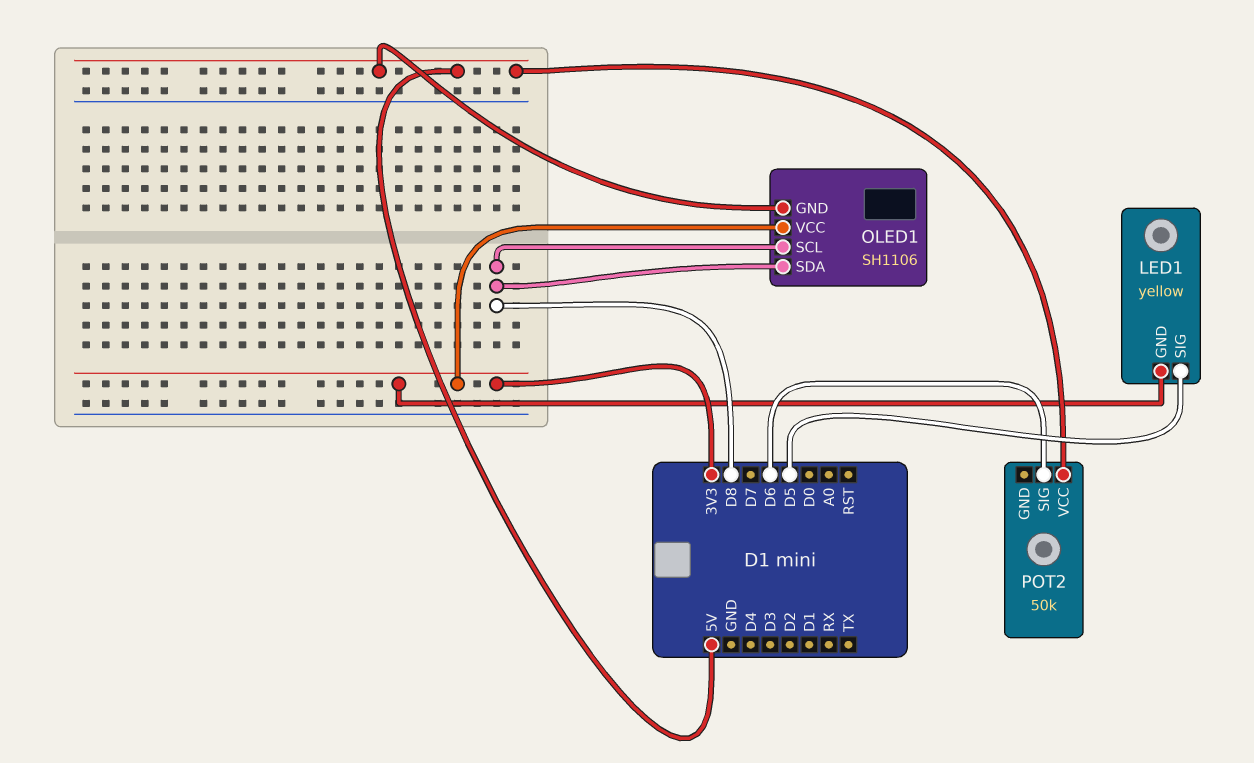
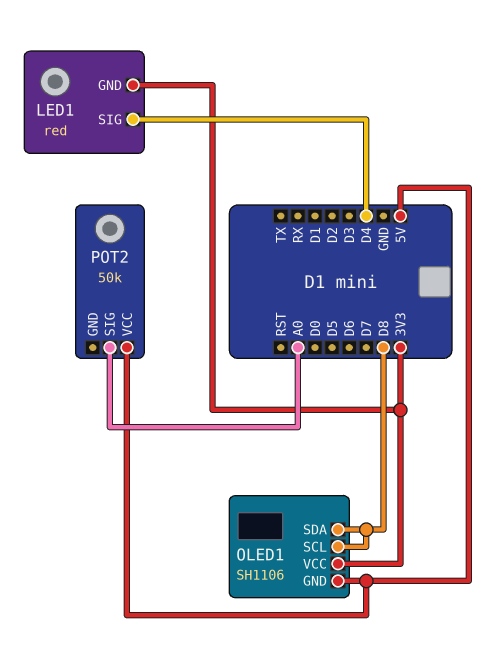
LED1: yellow -> red
LED1 pin SIG: D5 -> D4
POT2 pin SIG: D6 -> A0

